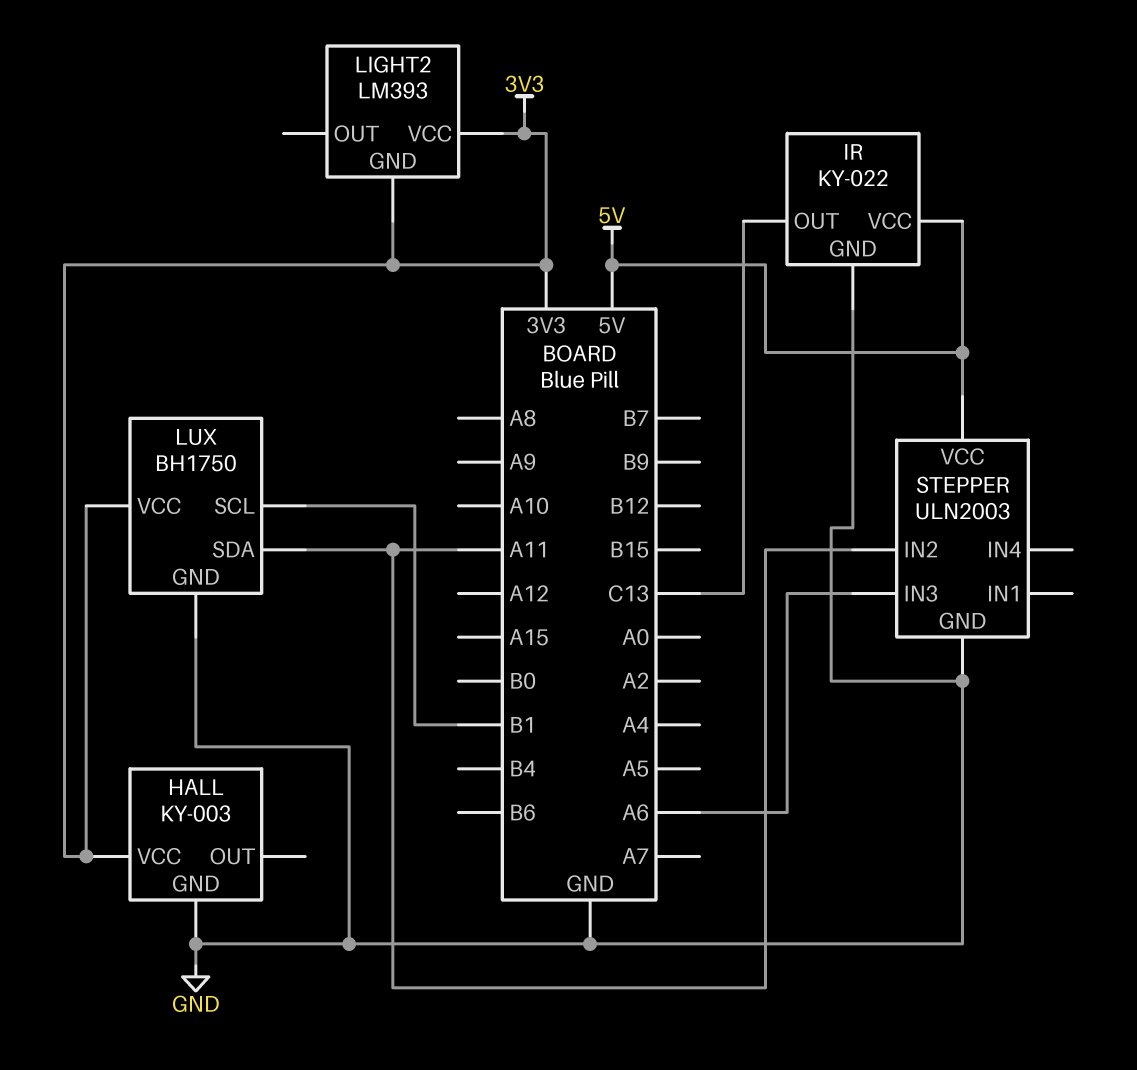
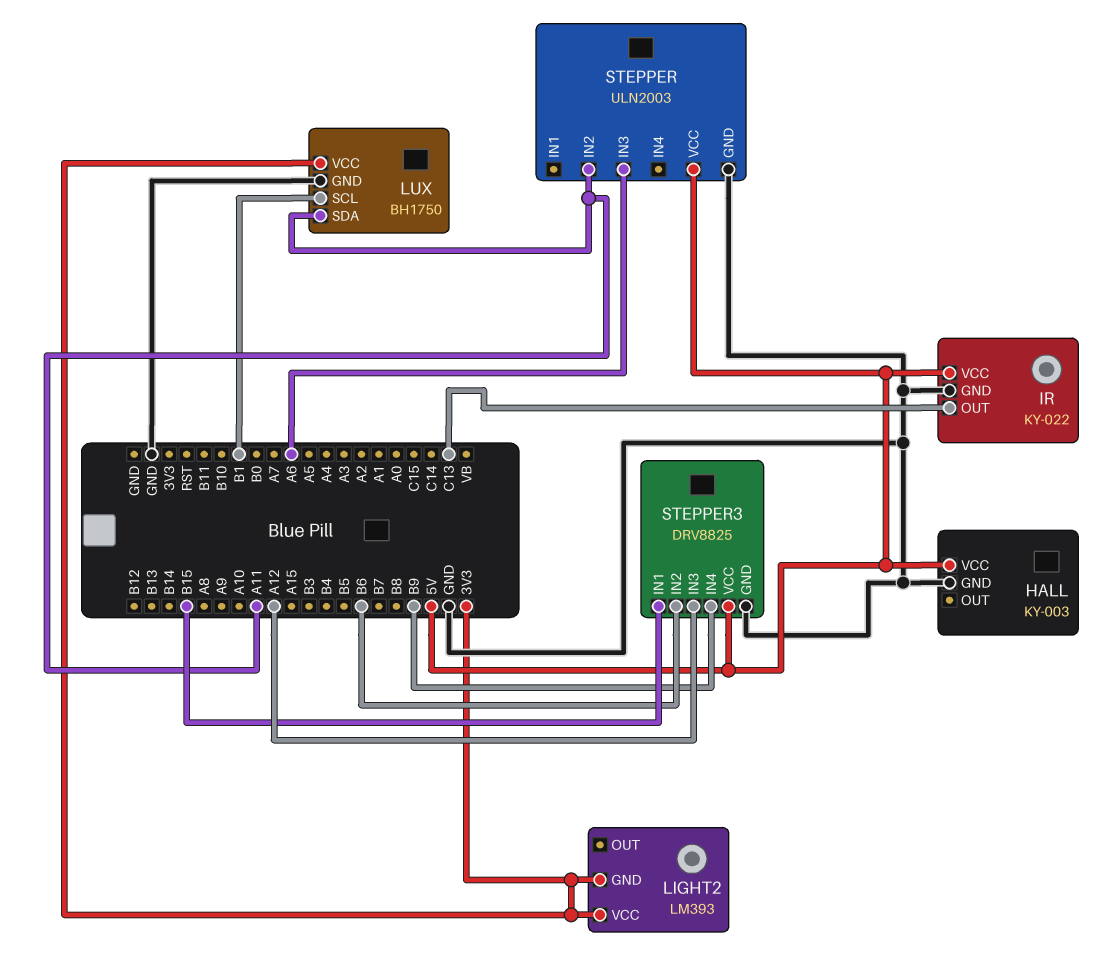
HALL pin VCC: 3V3 -> 5V
STEPPER3: none -> DRV8825
STEPPER3 pin GND: none -> GND
STEPPER3 pin IN1: none -> B15
STEPPER3 pin IN2: none -> B6
STEPPER3 pin IN3: none -> A12
STEPPER3 pin IN4: none -> B9
STEPPER3 pin VCC: none -> 5V

